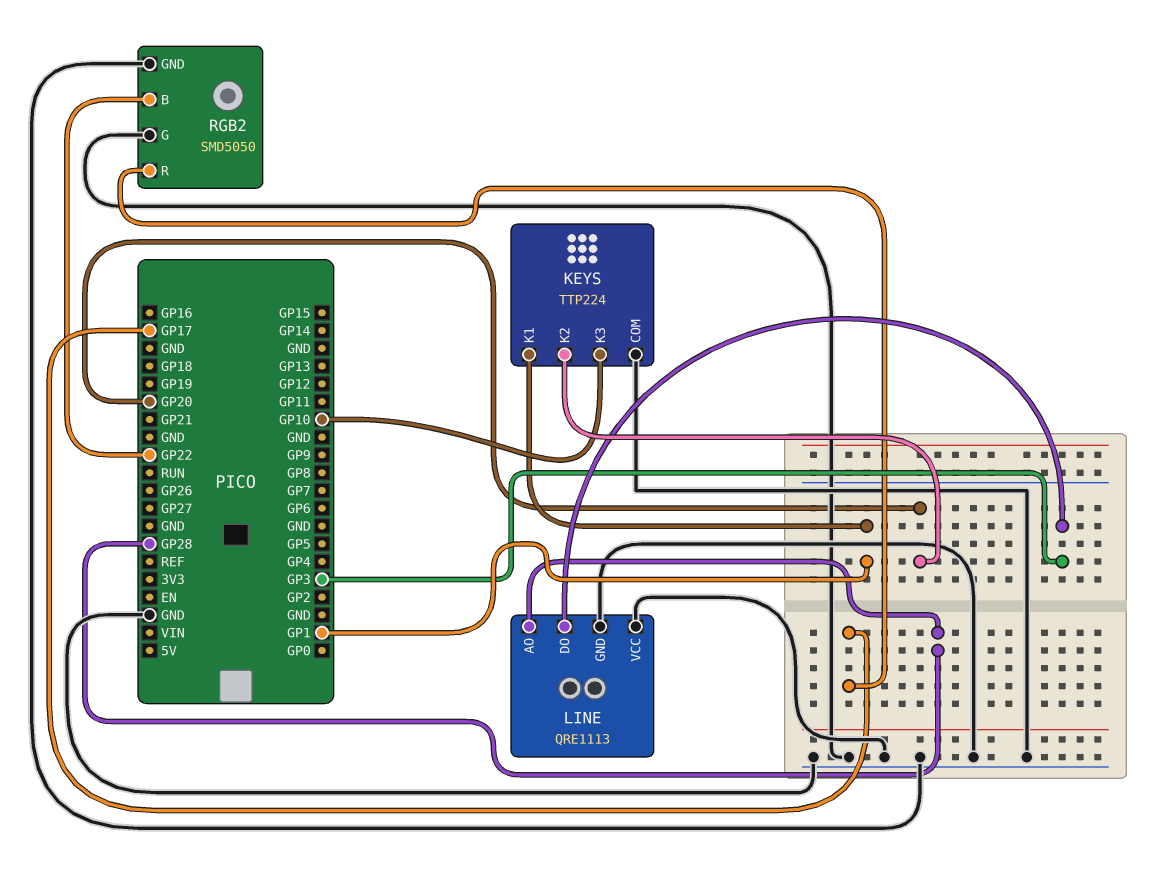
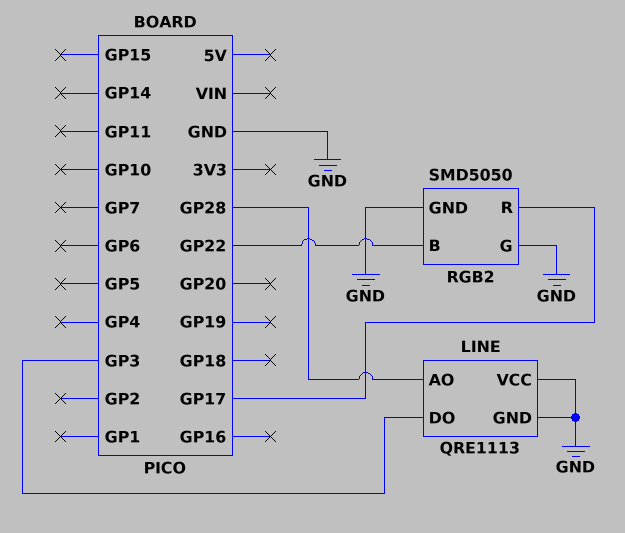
KEYS: TTP224 -> none
KEYS pin COM: GND -> none
KEYS pin K1: GP1 -> none
KEYS pin K2: GP20 -> none
KEYS pin K3: GP10 -> none

